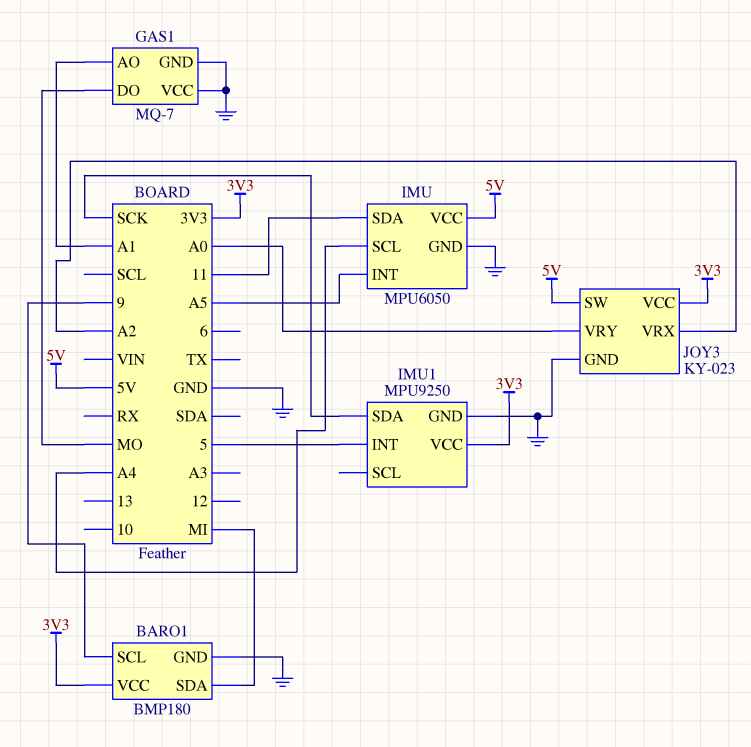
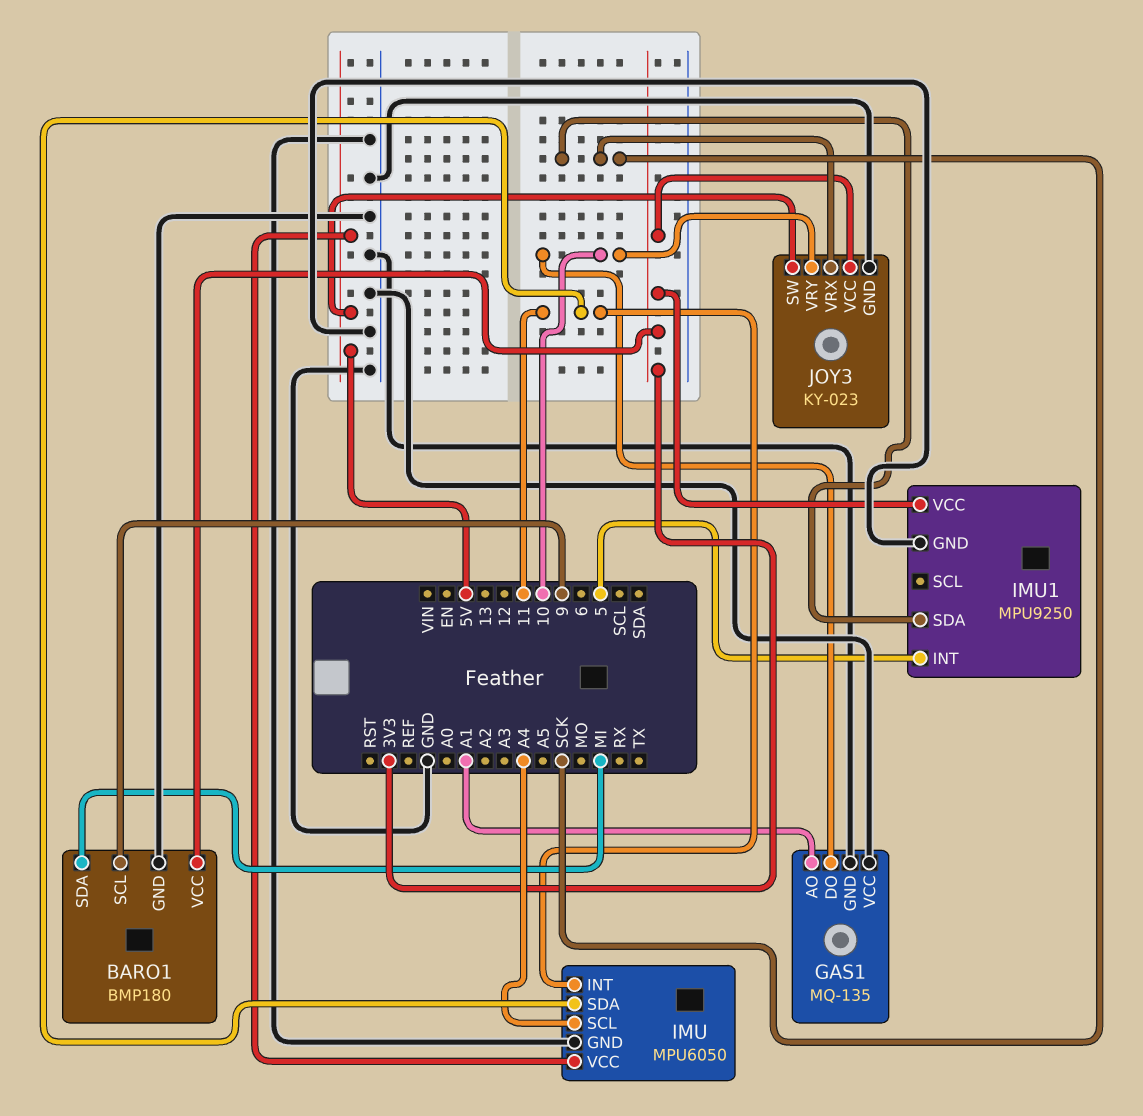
GAS1: MQ-7 -> MQ-135
GAS1 pin DO: MO -> 10
IMU pin INT: A5 -> 11
JOY3 pin VRX: A2 -> SCK
JOY3 pin VRY: A0 -> 10

